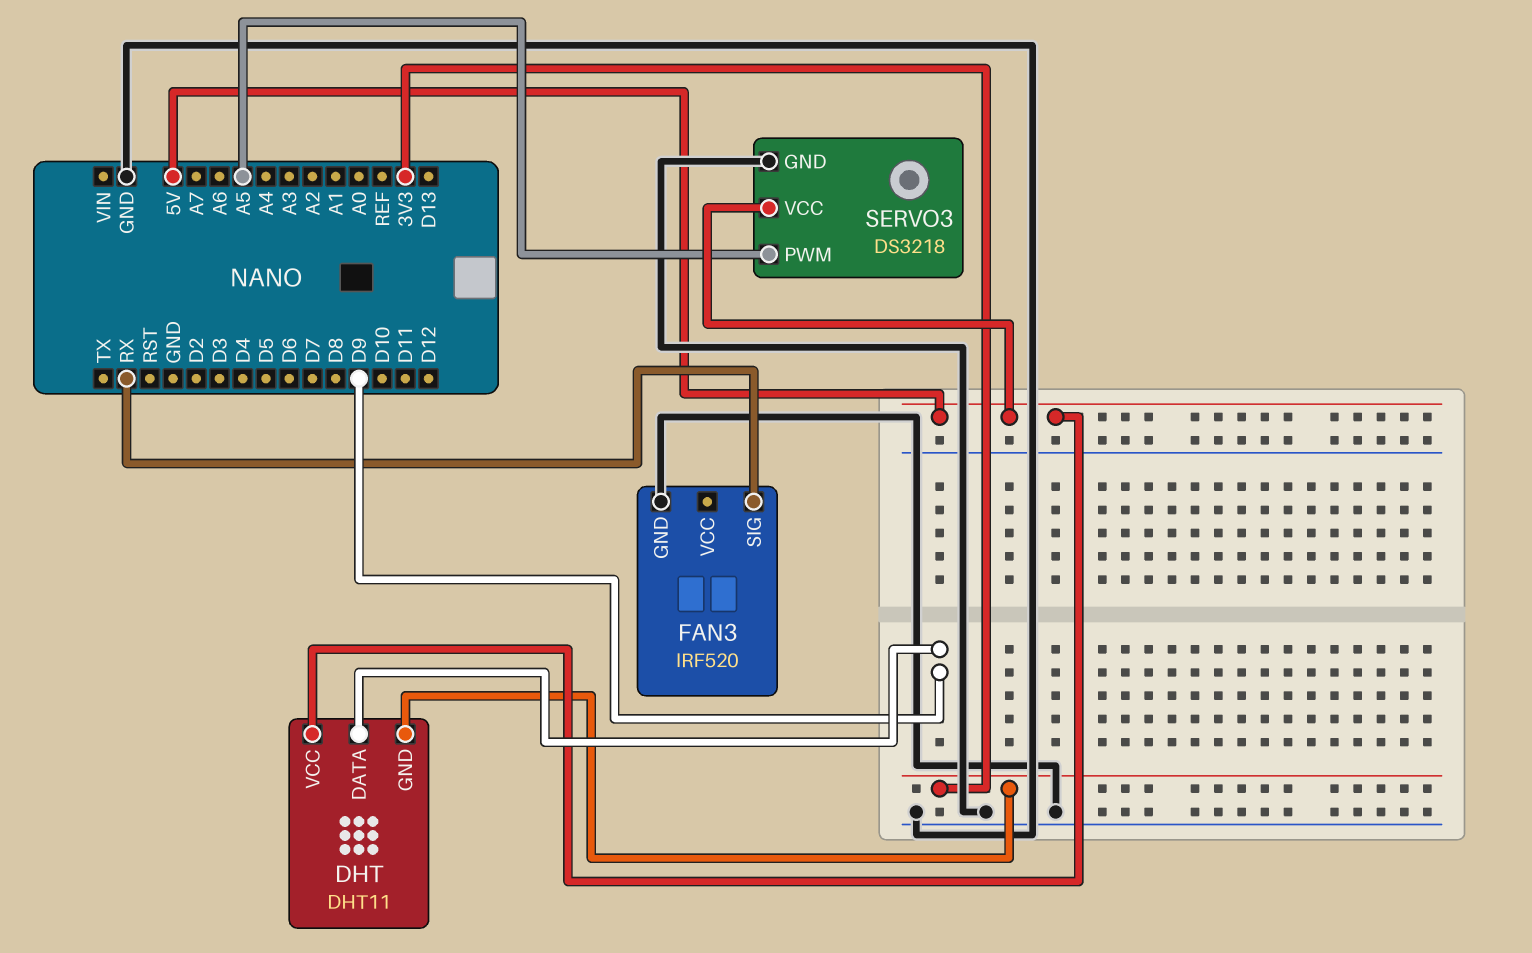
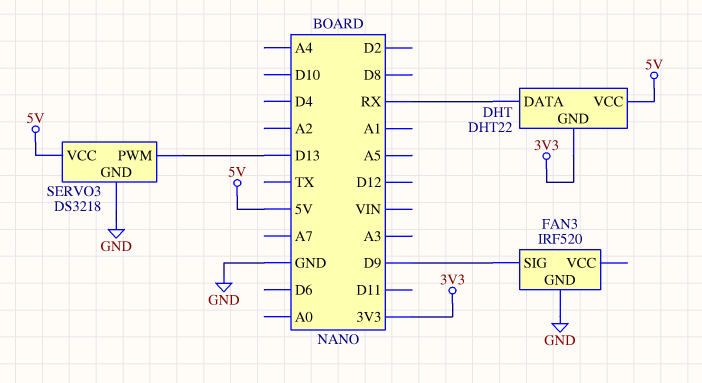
DHT: DHT11 -> DHT22
DHT pin DATA: D9 -> RX
FAN3 pin SIG: RX -> D9
SERVO3 pin PWM: A5 -> D13

